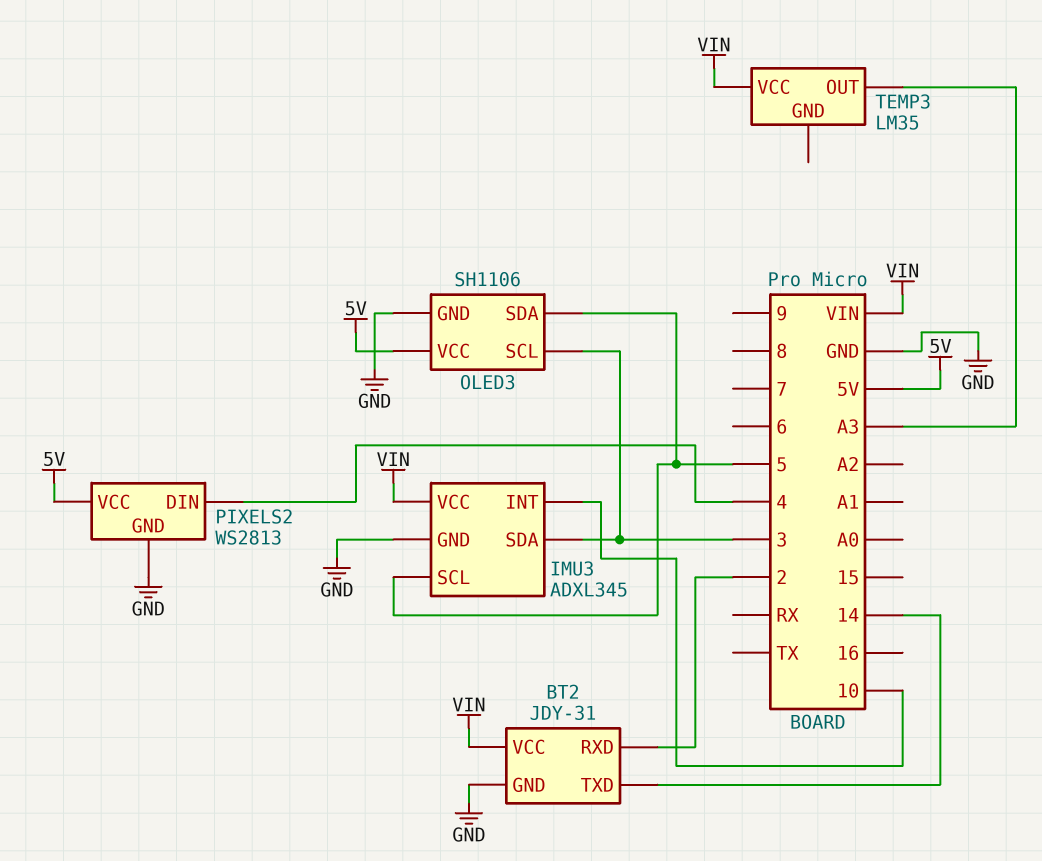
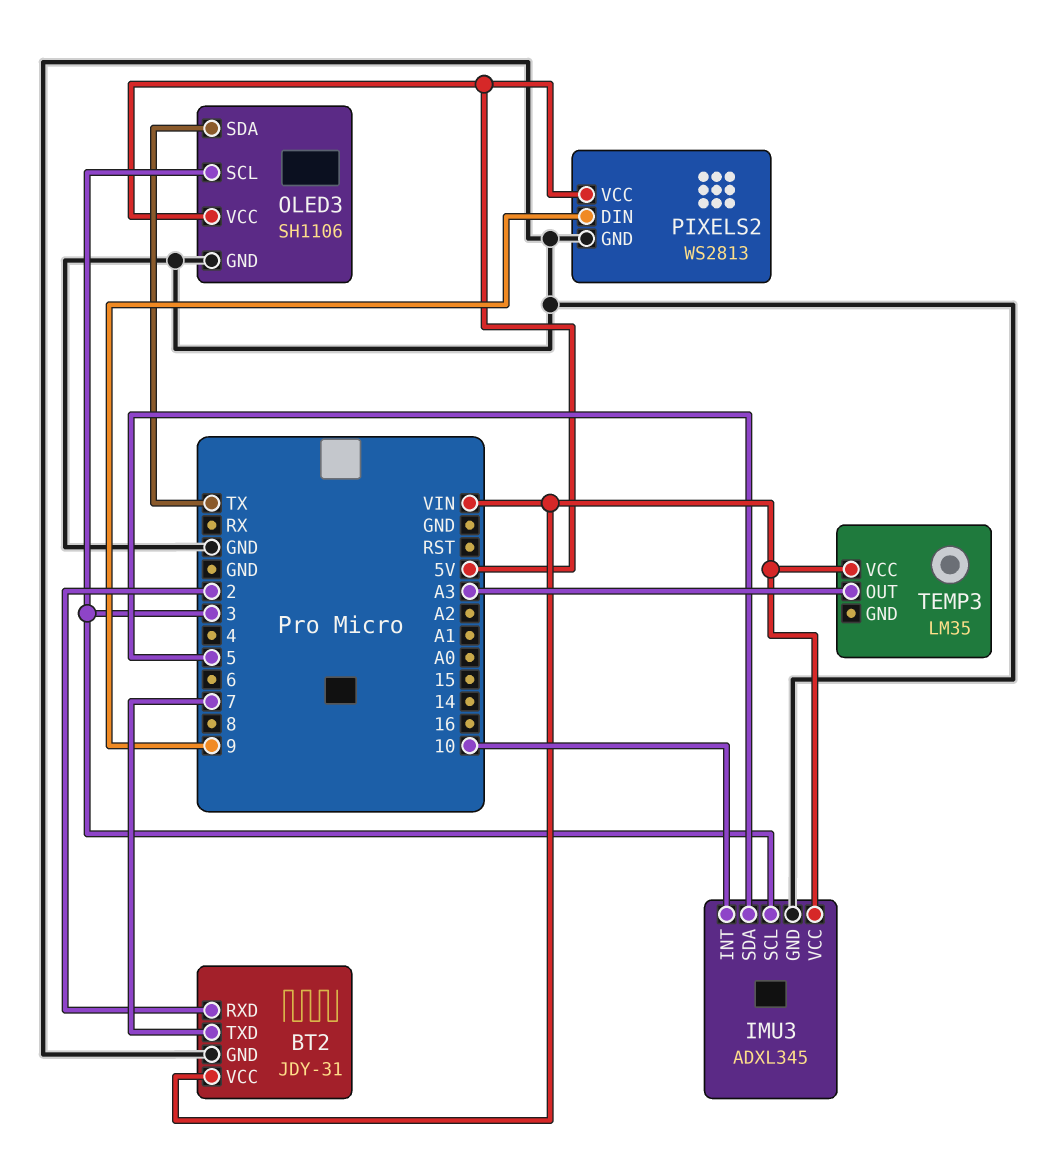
BT2 pin TXD: 14 -> 7
IMU3 pin SCL: 5 -> 3
IMU3 pin SDA: 3 -> 5
OLED3 pin SDA: 5 -> TX
PIXELS2 pin DIN: 4 -> 9

